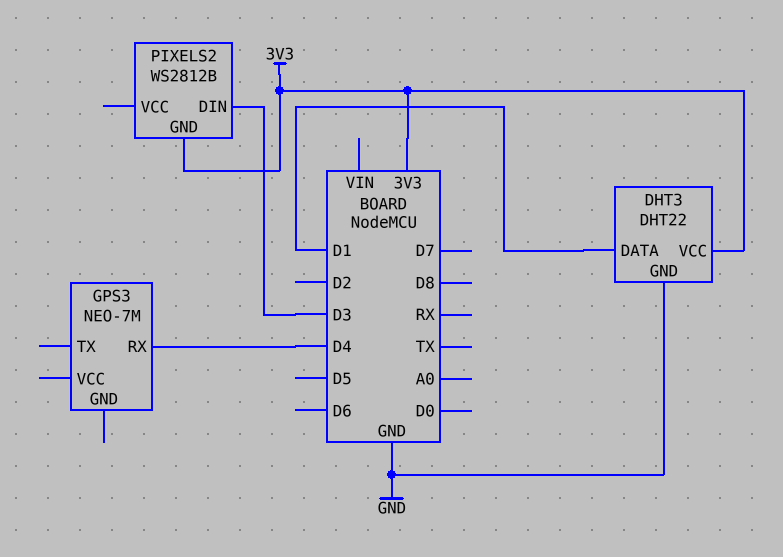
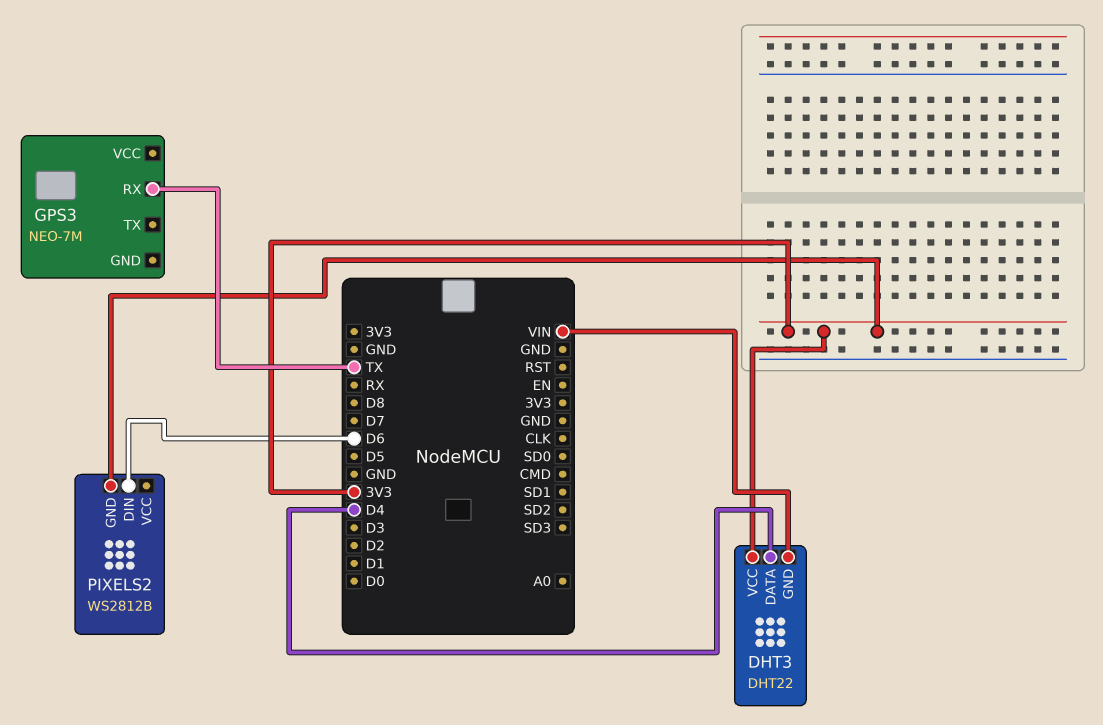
DHT3 pin DATA: D1 -> D4
DHT3 pin GND: GND -> VIN
GPS3 pin RX: D4 -> TX
PIXELS2 pin DIN: D3 -> D6

